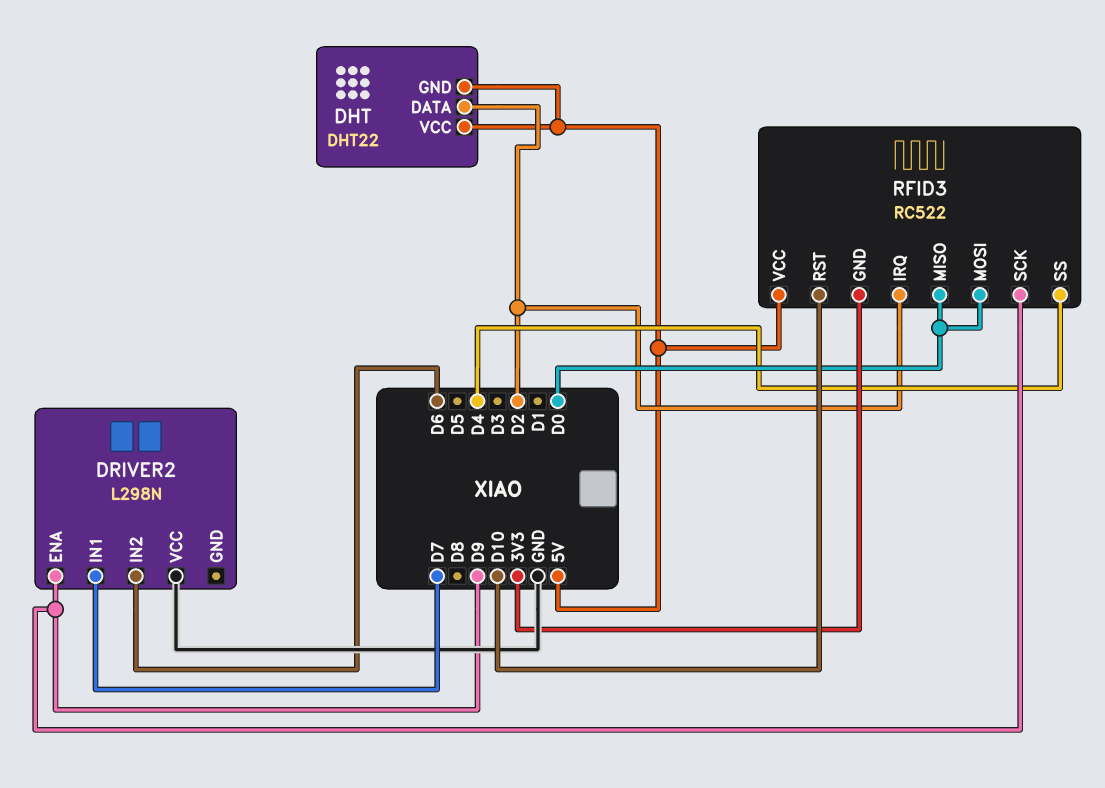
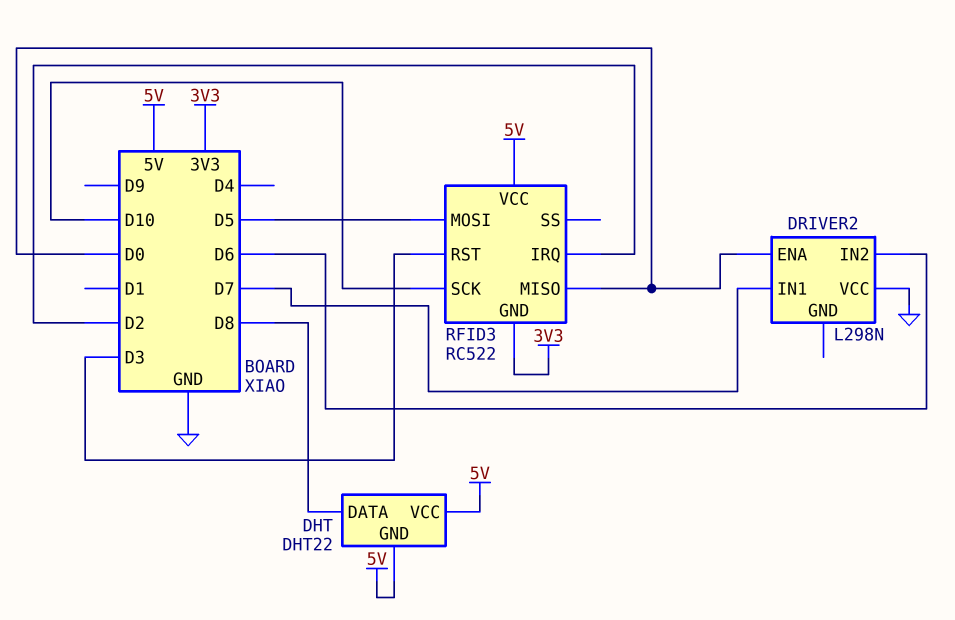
DHT pin DATA: D2 -> D8
DRIVER2 pin ENA: D9 -> D0
RFID3 pin MOSI: D0 -> D5
RFID3 pin RST: D10 -> D3
RFID3 pin SCK: D9 -> D10
RFID3 pin SS: D4 -> none

